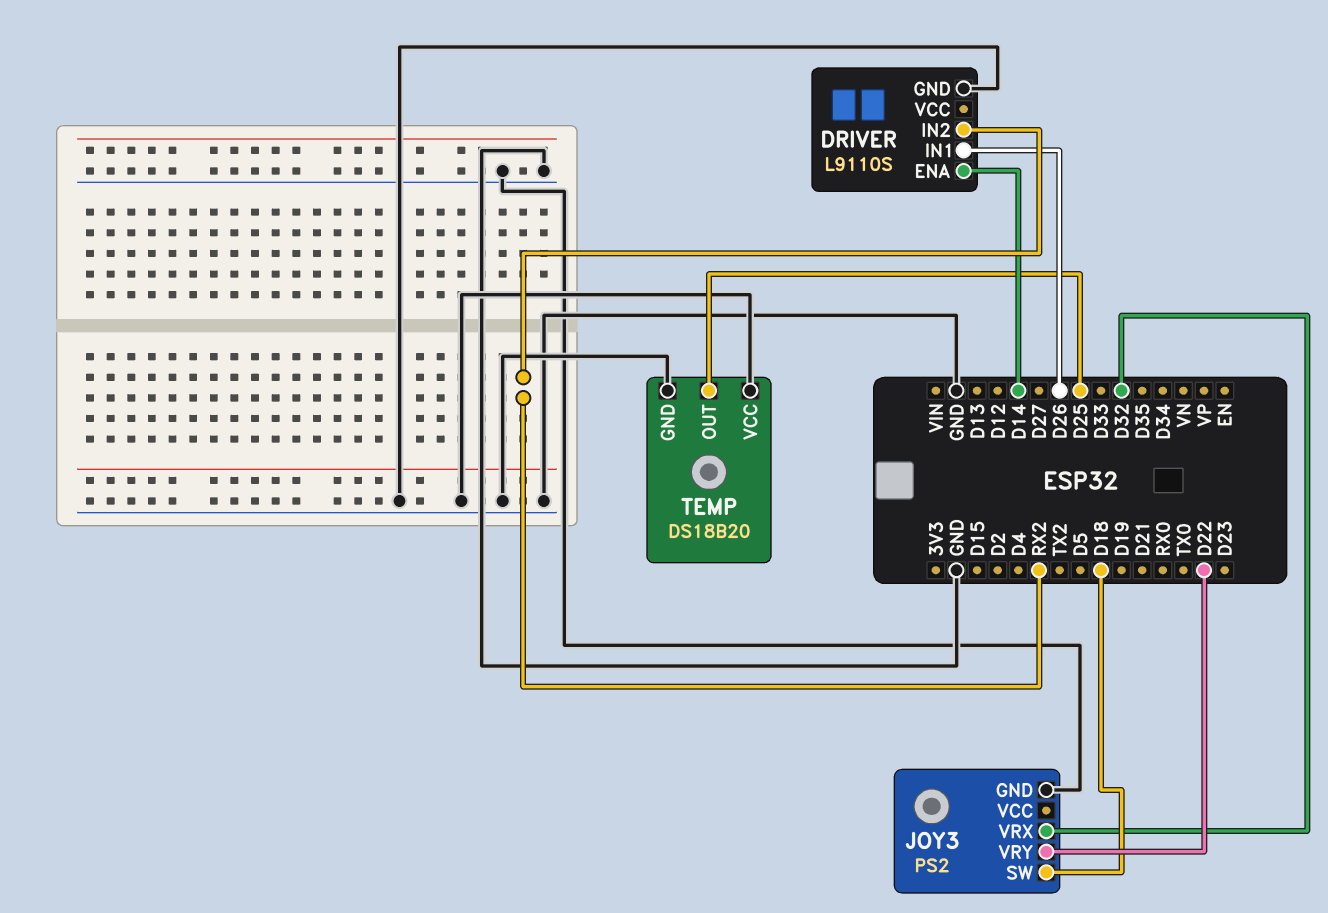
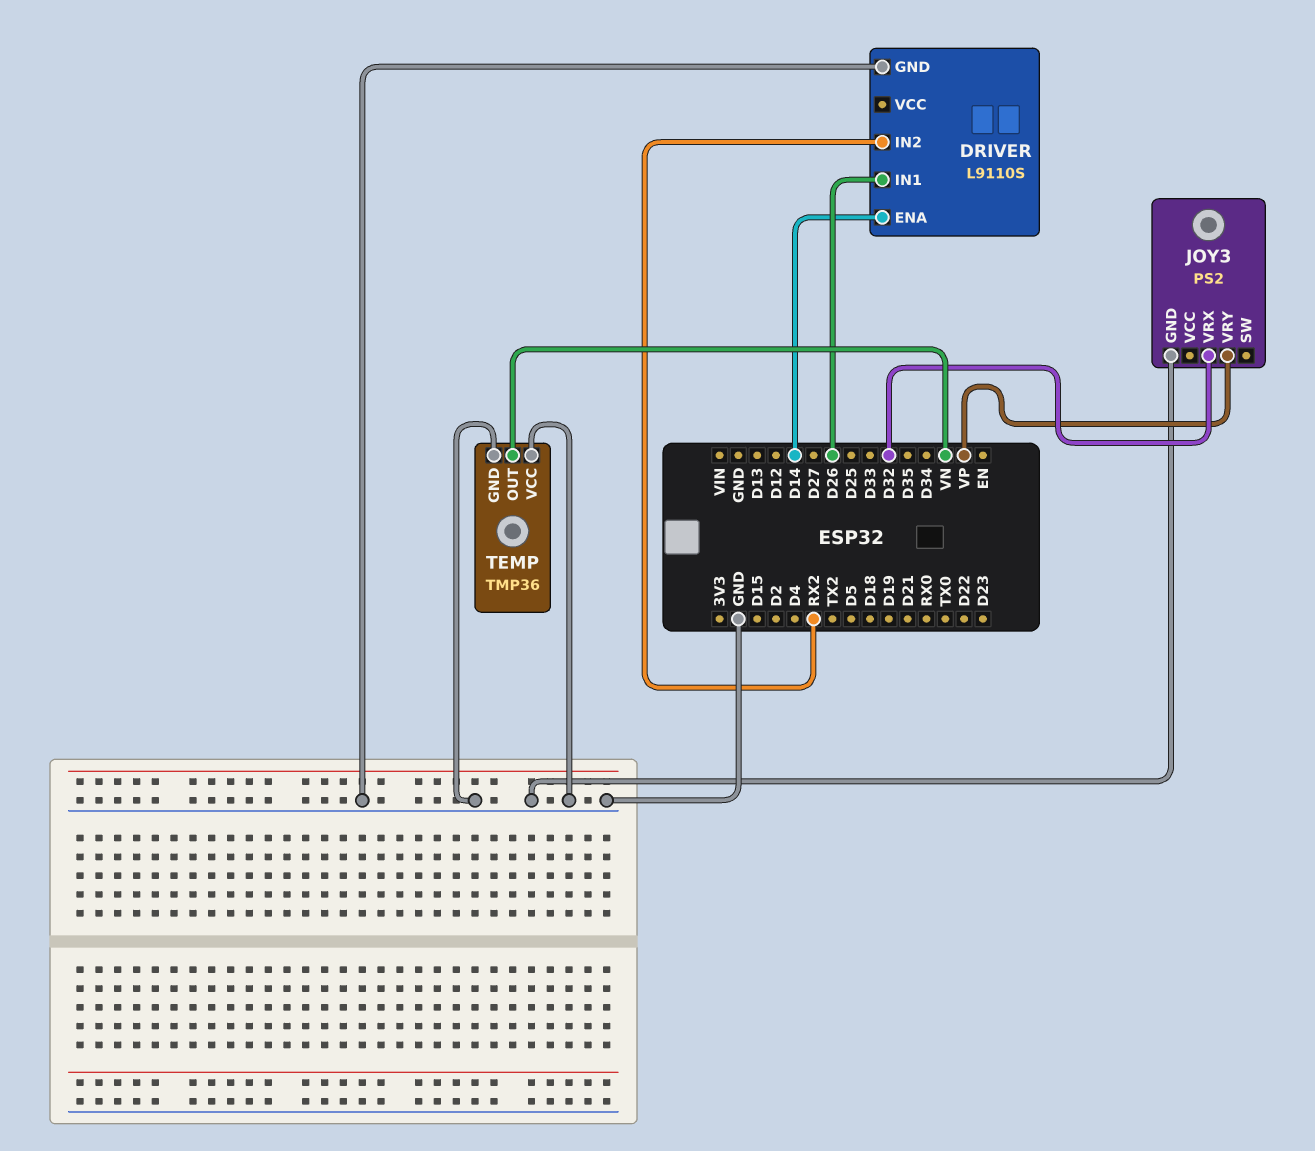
JOY3 pin SW: D18 -> none
JOY3 pin VRY: D22 -> VP
TEMP: DS18B20 -> TMP36
TEMP pin OUT: D25 -> VN

